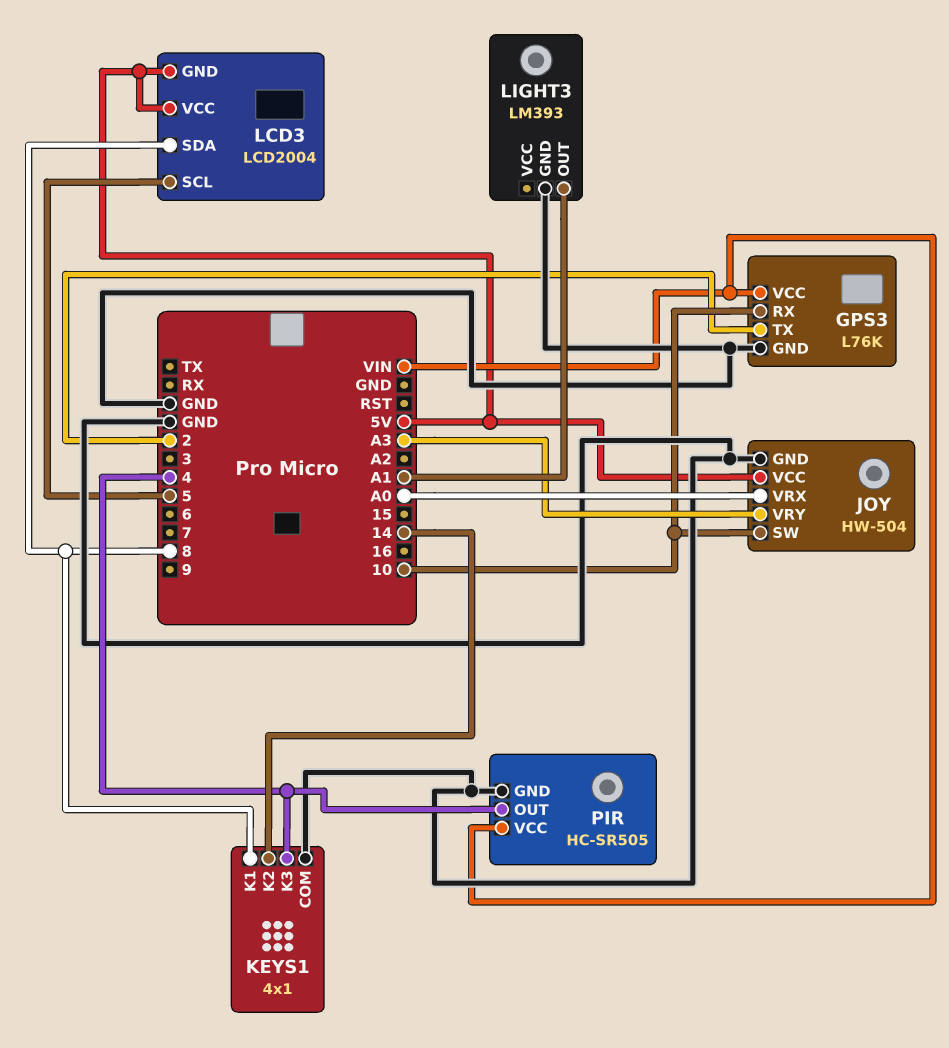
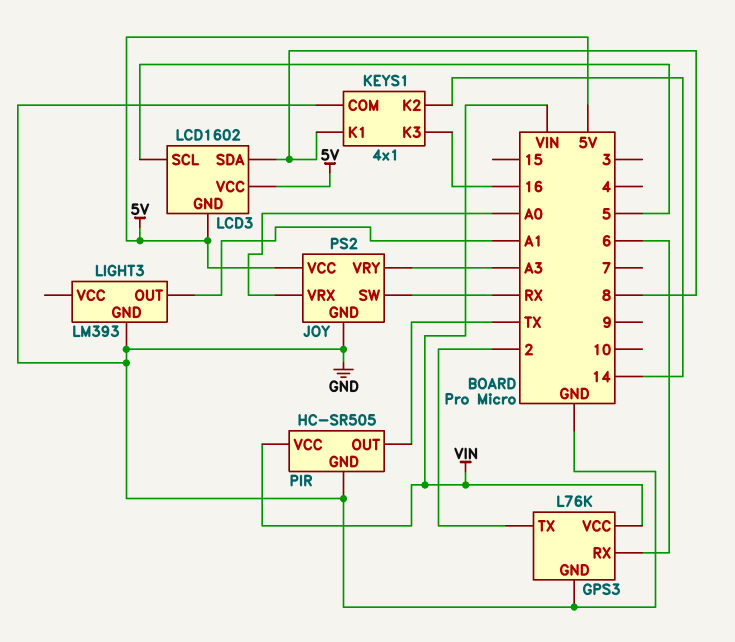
GPS3 pin RX: 10 -> 6
JOY: HW-504 -> PS2
JOY pin SW: 10 -> RX
KEYS1 pin K3: 4 -> 16
LCD3: LCD2004 -> LCD1602
PIR pin OUT: 4 -> TX

